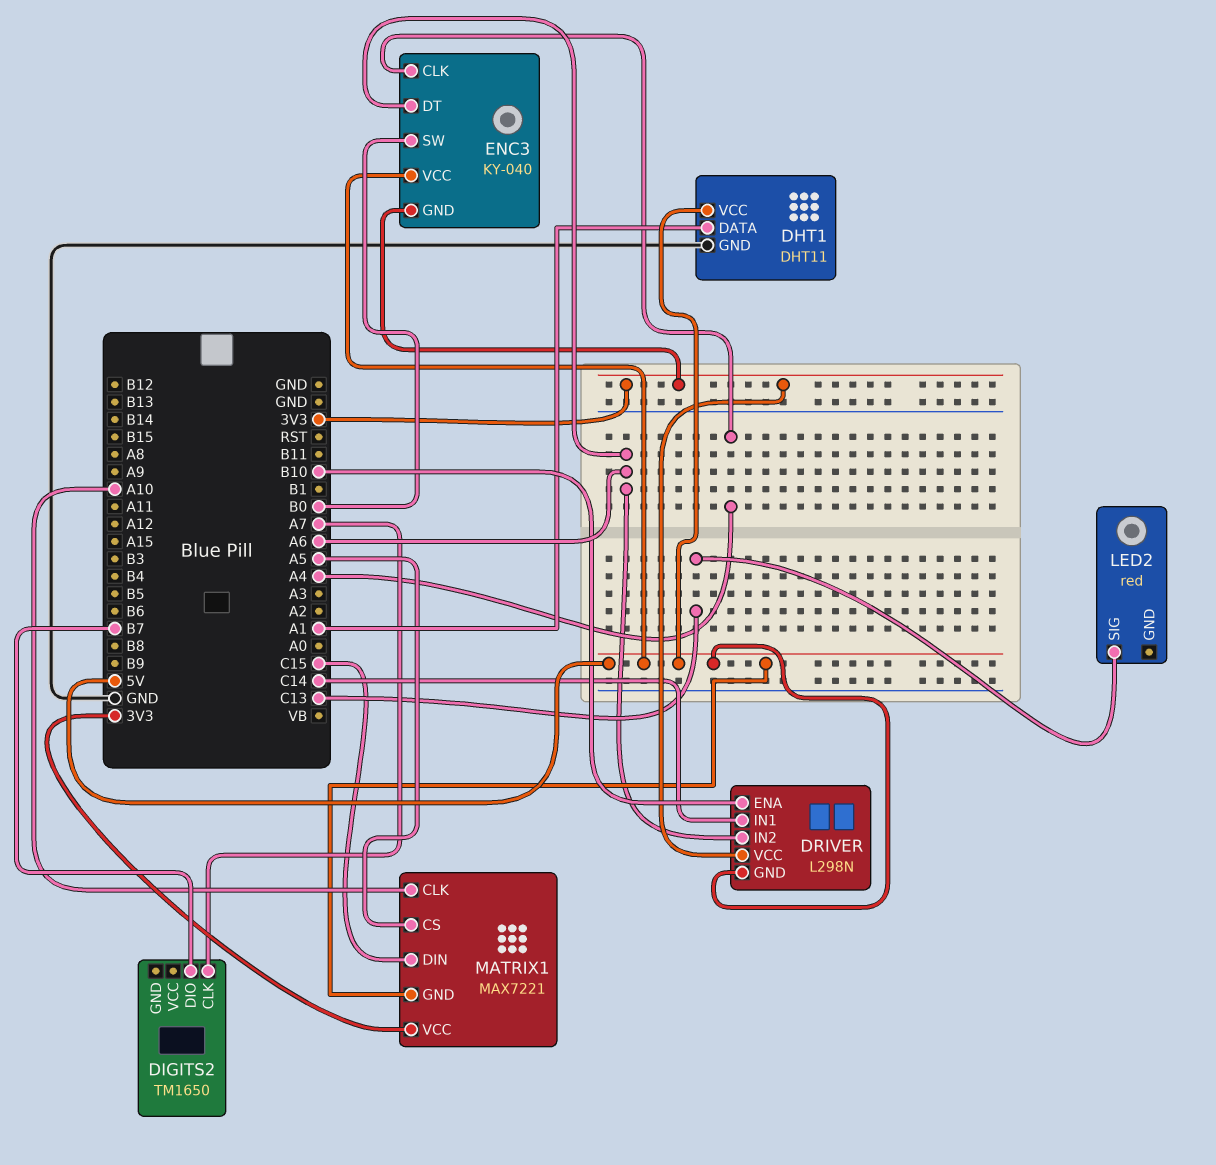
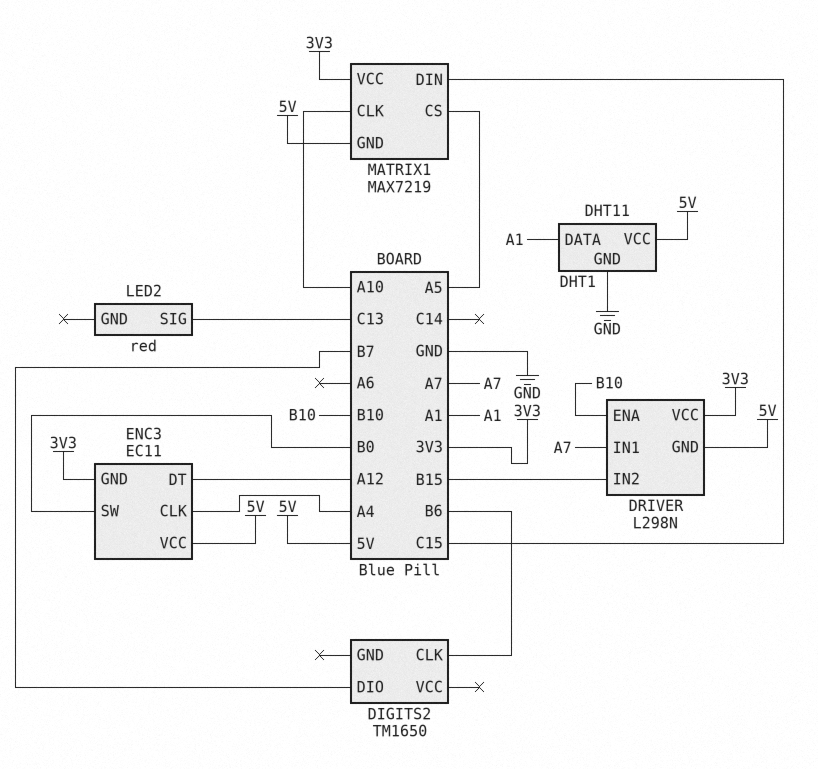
DIGITS2 pin CLK: A7 -> B6
DRIVER pin IN1: C14 -> A7
DRIVER pin IN2: A6 -> B15
ENC3: KY-040 -> EC11
ENC3 pin DT: A6 -> A12
MATRIX1: MAX7221 -> MAX7219

